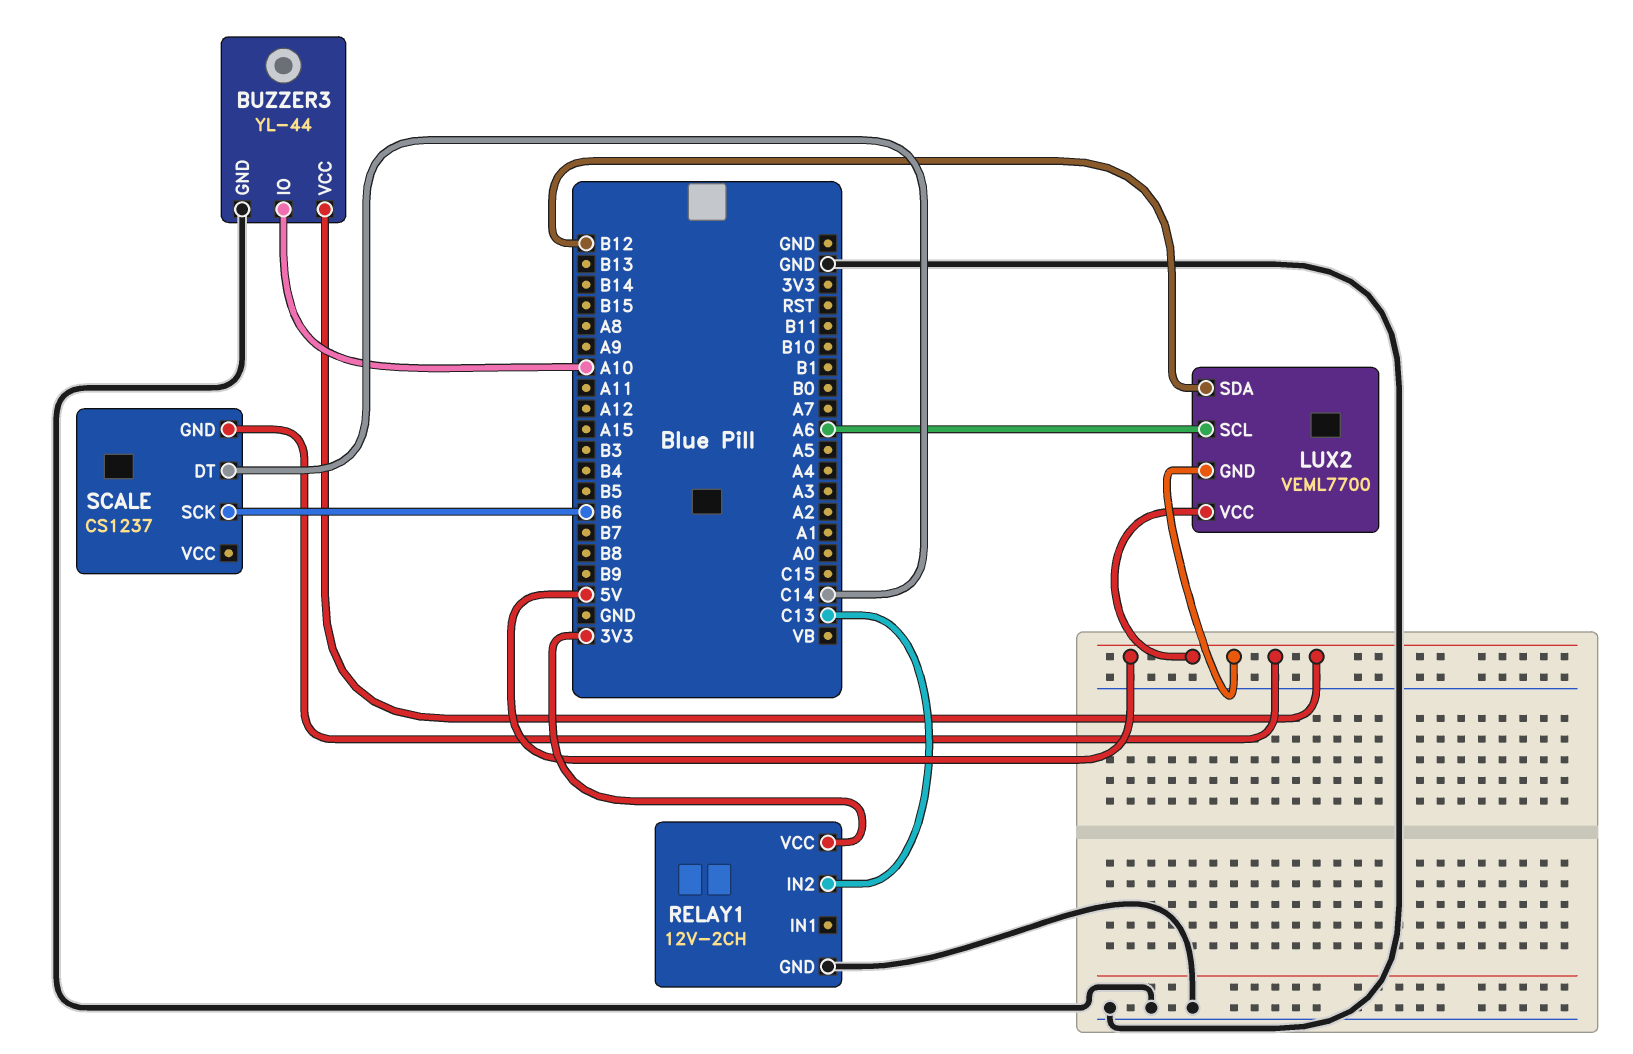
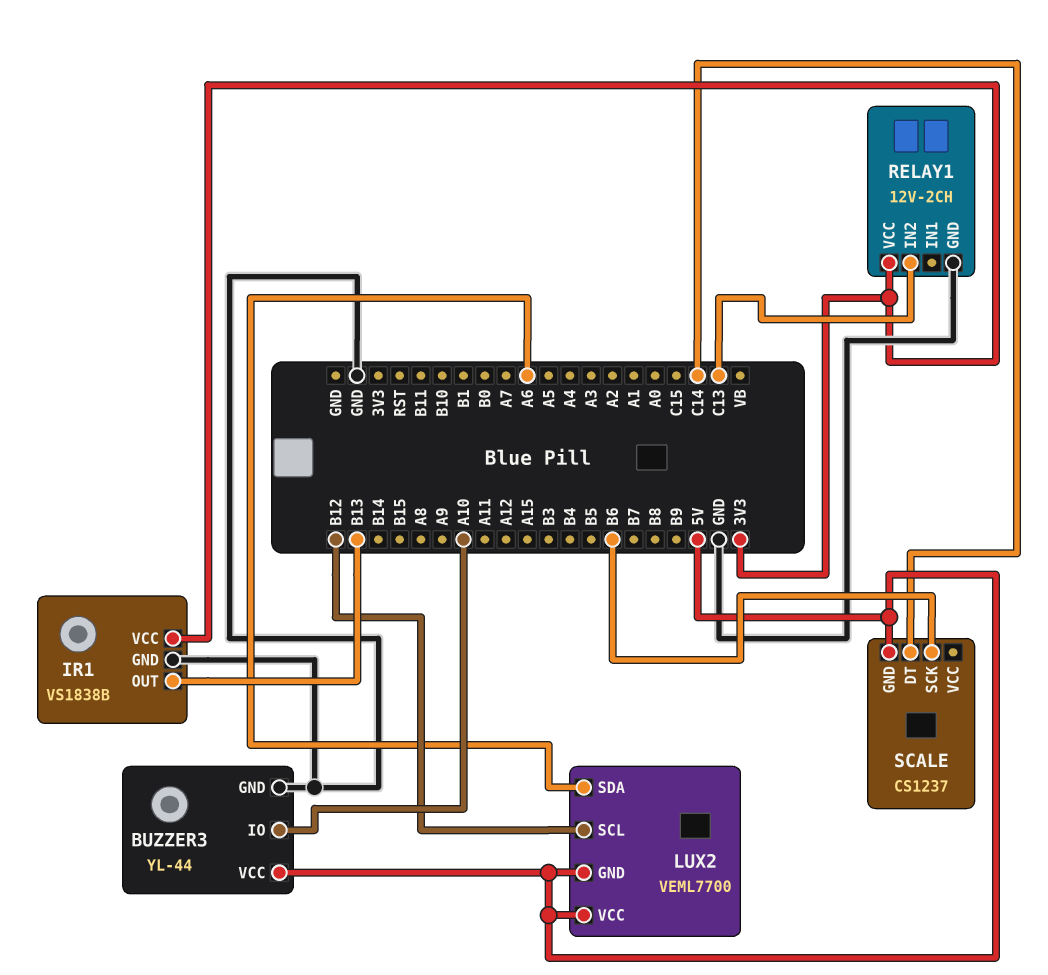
IR1: none -> VS1838B
IR1 pin GND: none -> GND
IR1 pin OUT: none -> B13
IR1 pin VCC: none -> 3V3
LUX2 pin SCL: A6 -> B12
LUX2 pin SDA: B12 -> A6

